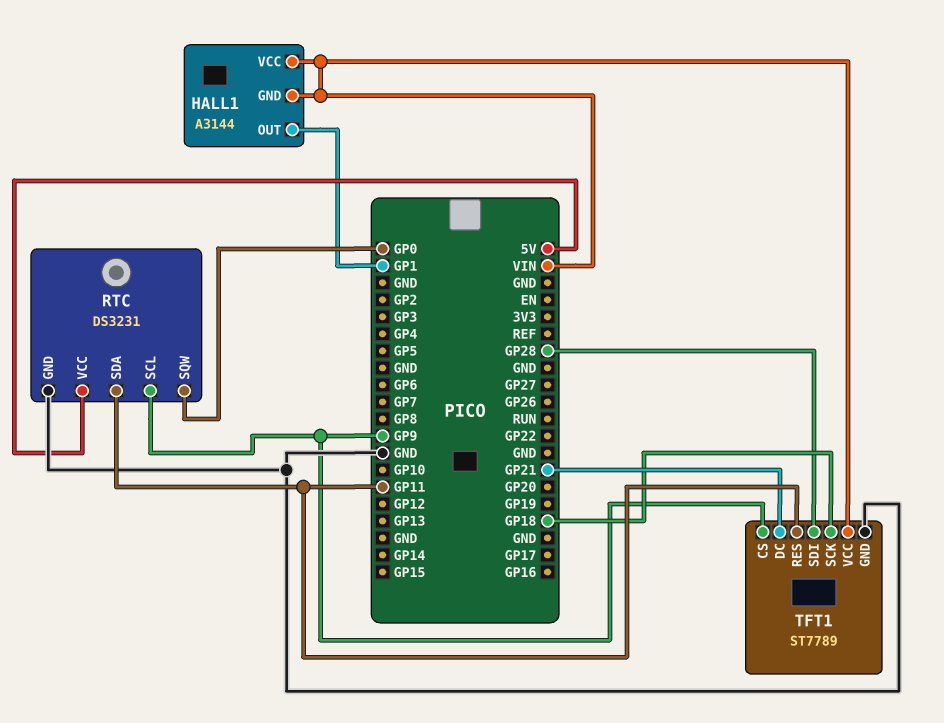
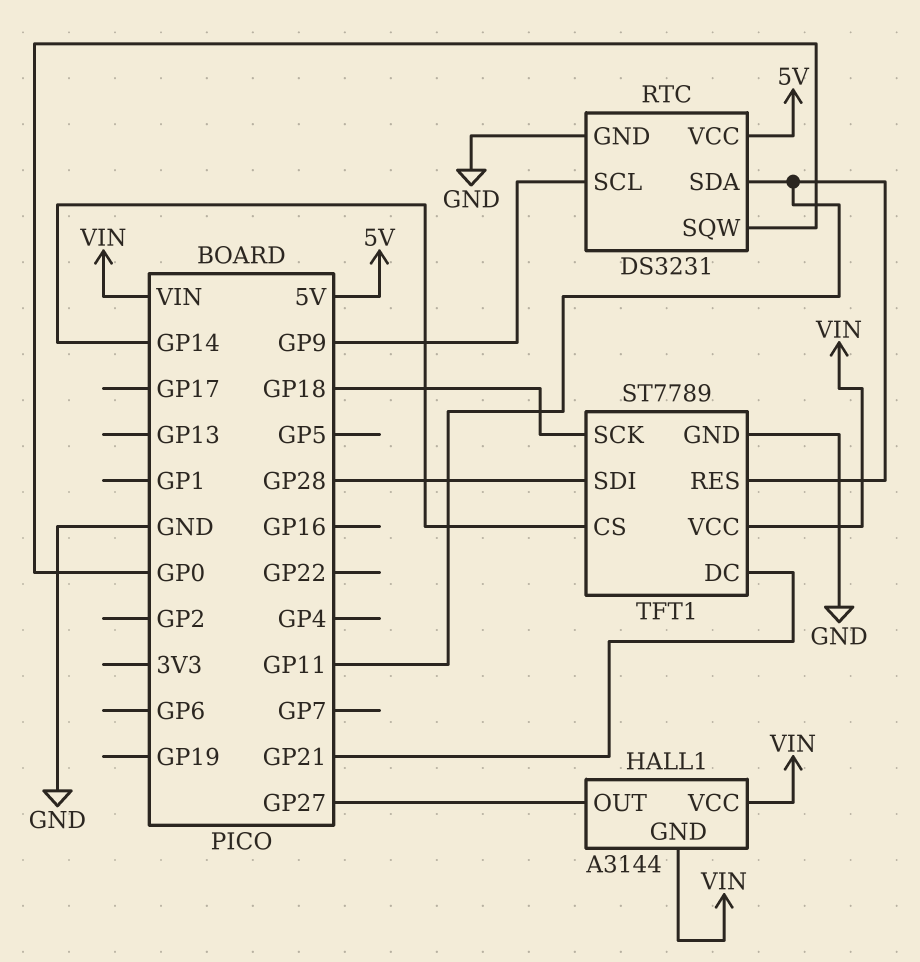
HALL1 pin OUT: GP1 -> GP27
TFT1 pin CS: GP9 -> GP14

